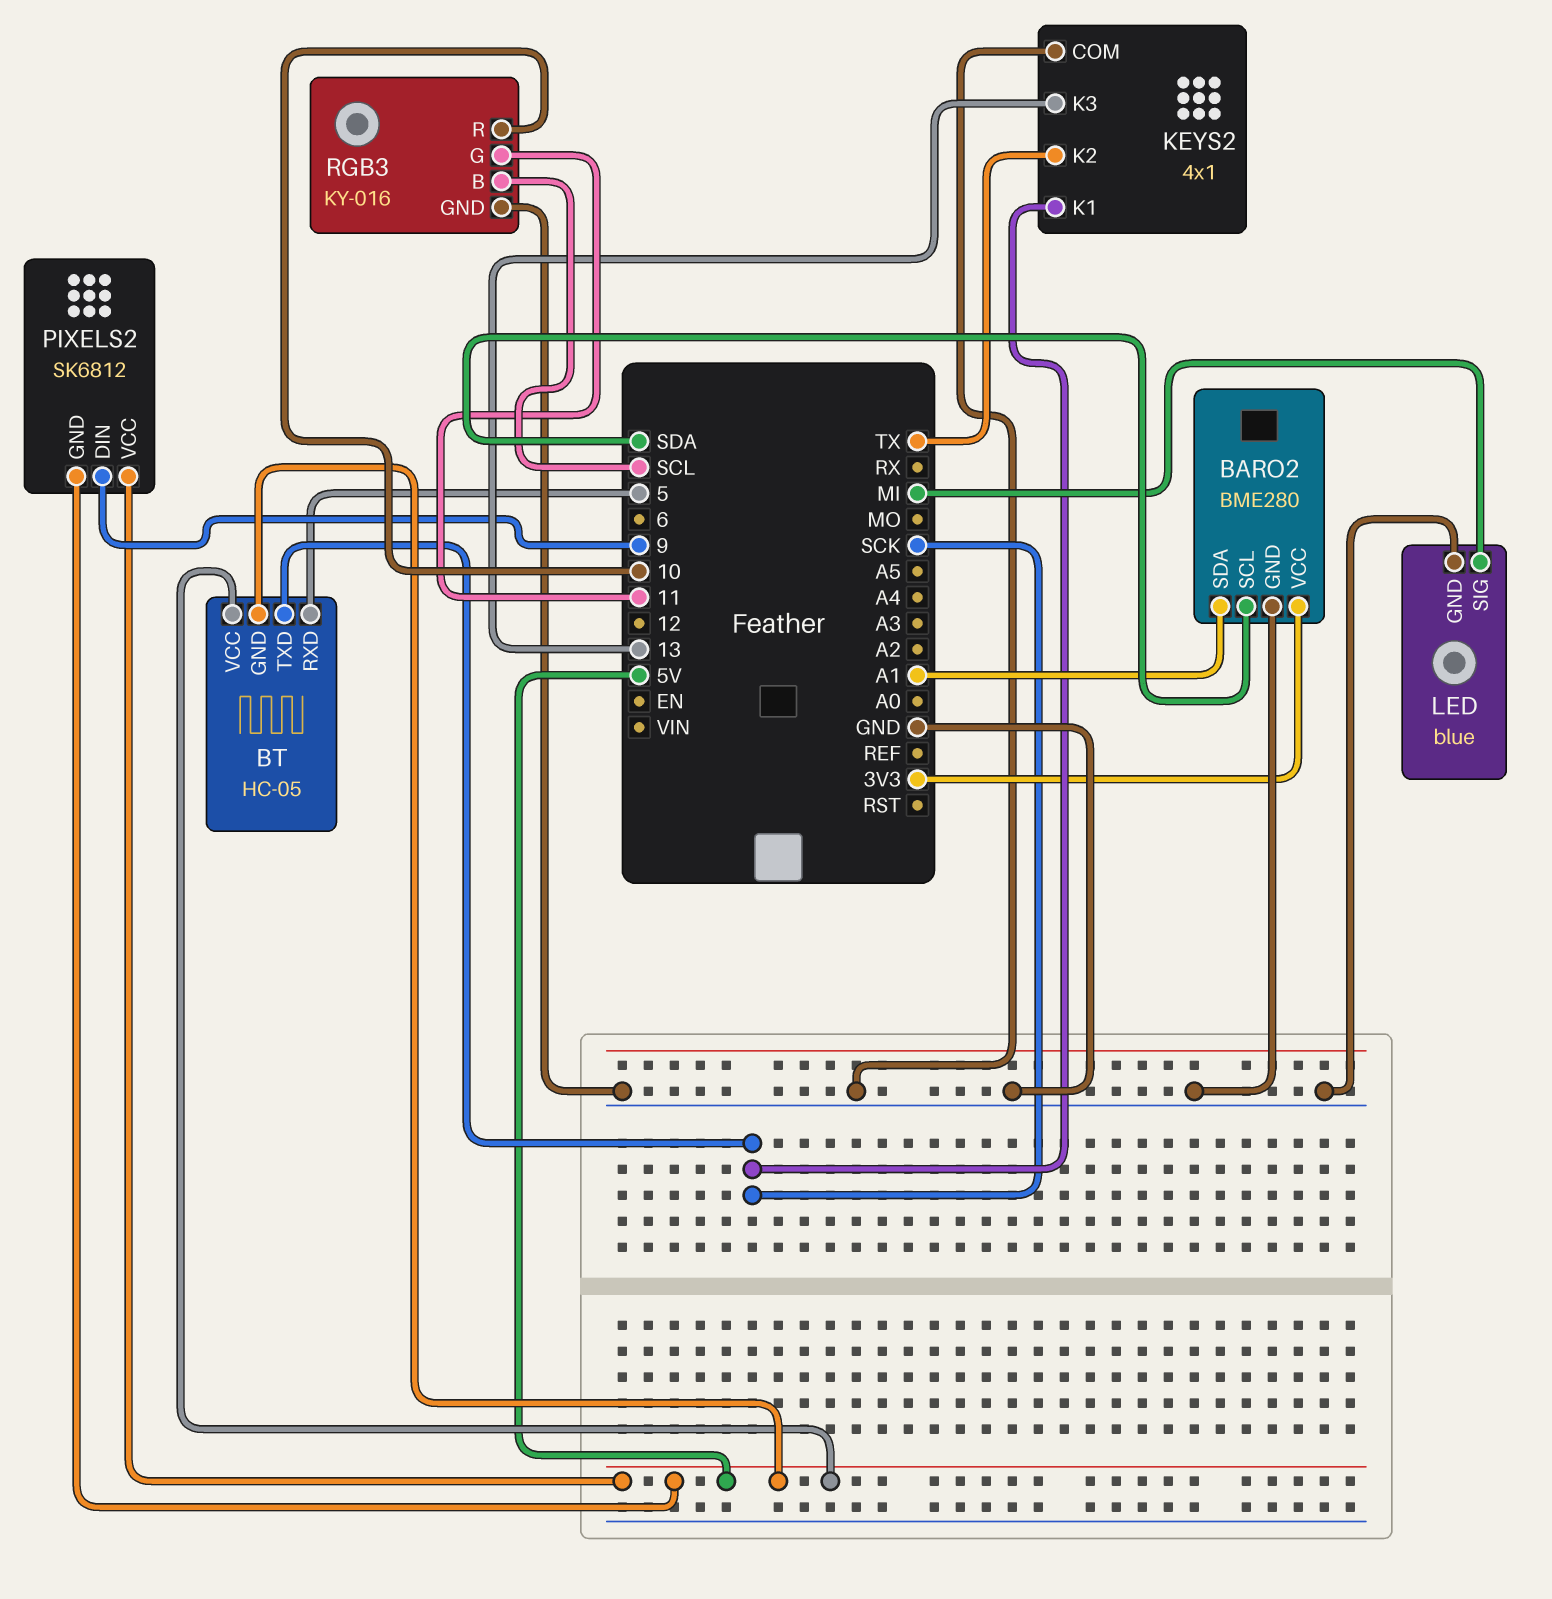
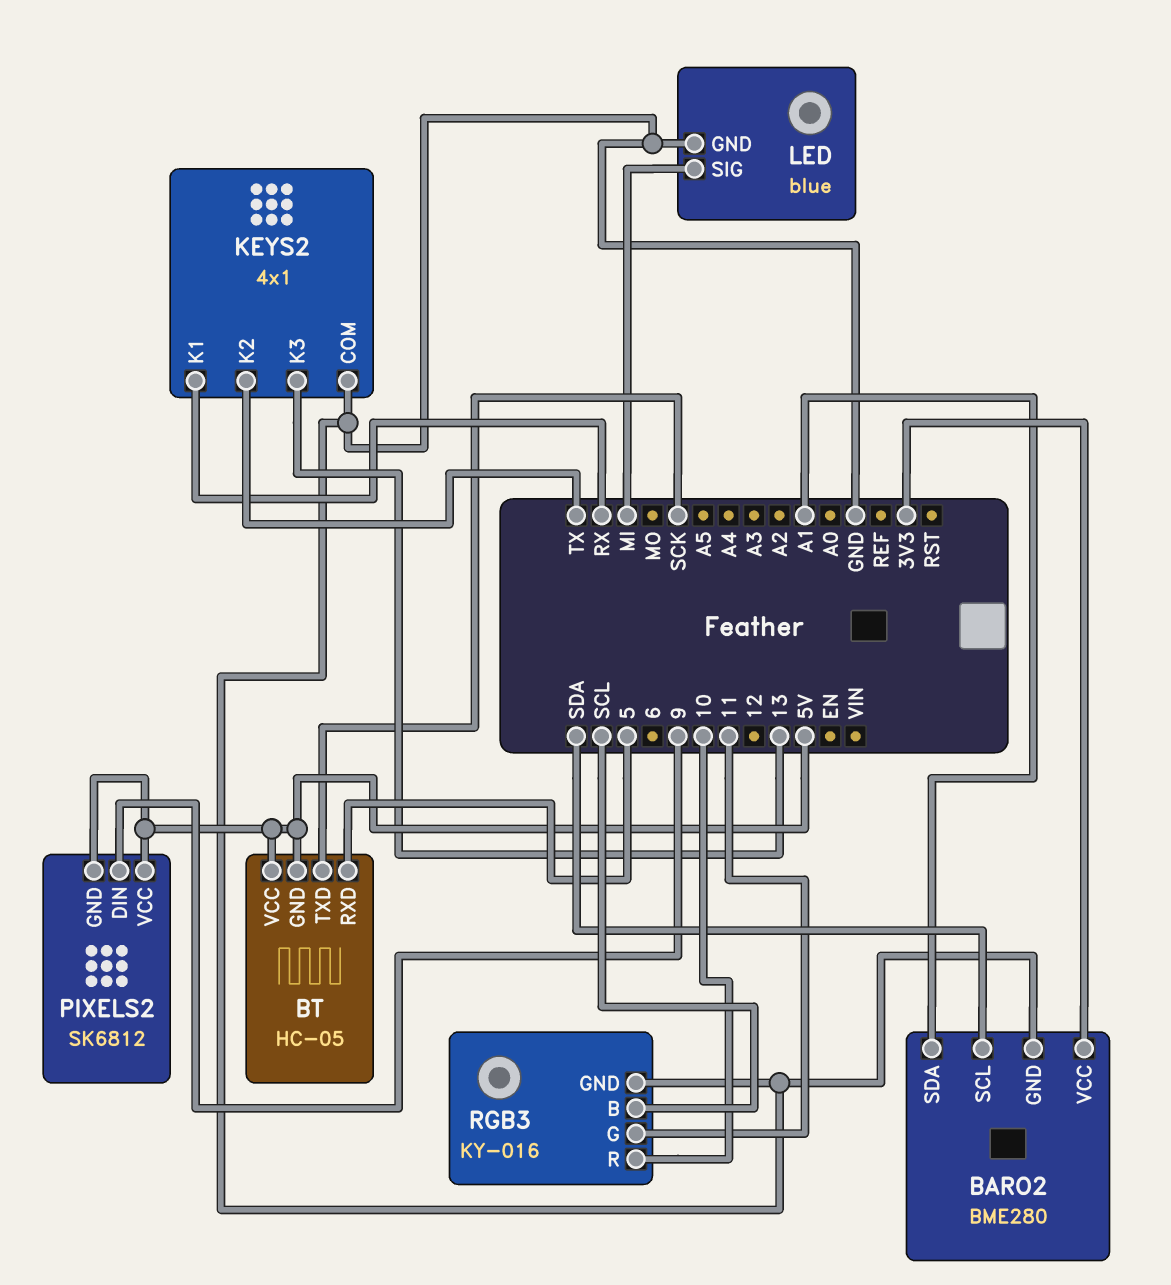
KEYS2 pin K1: SCK -> RX

